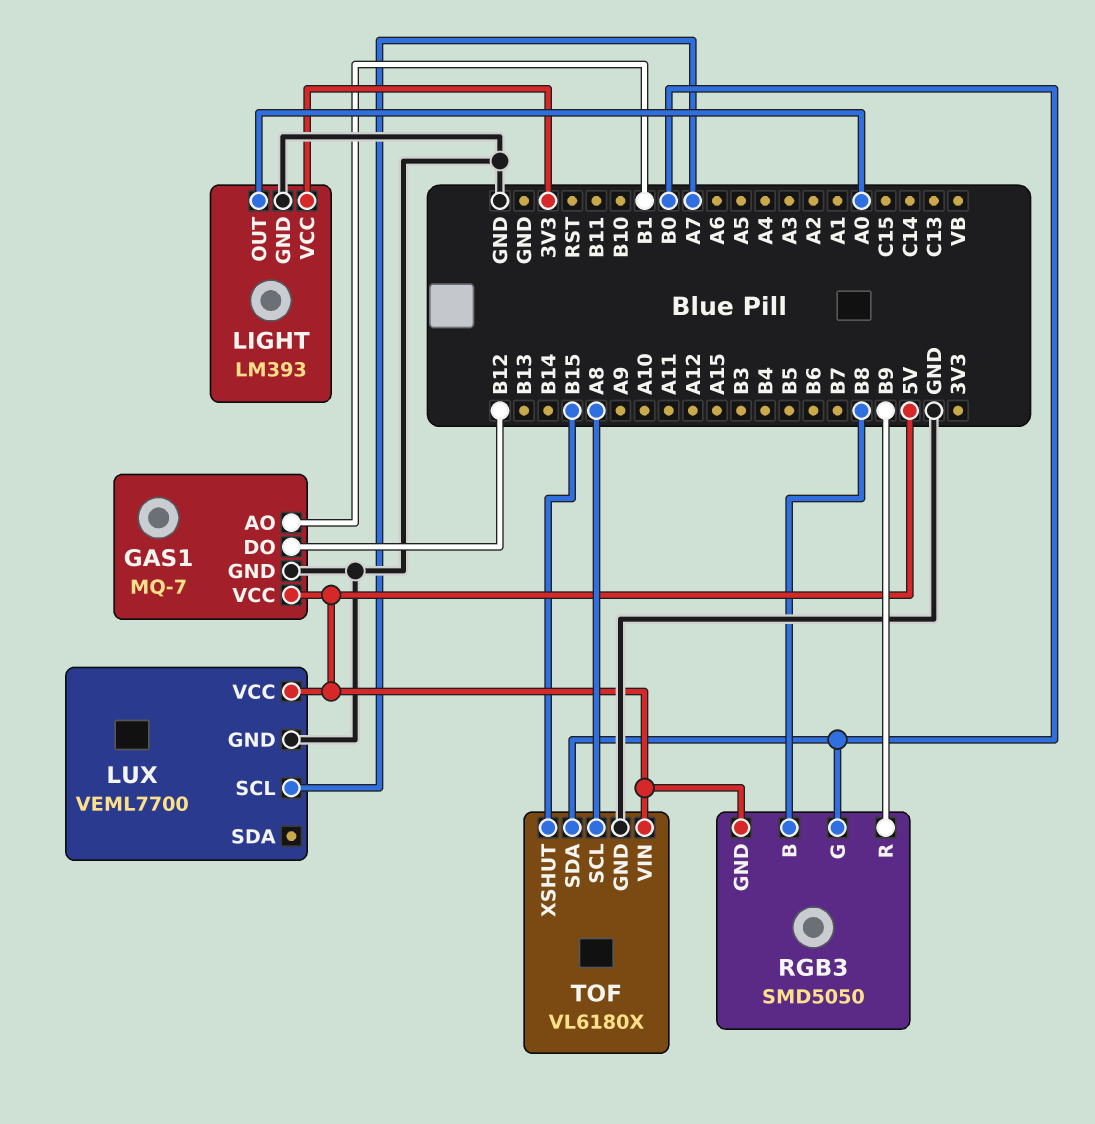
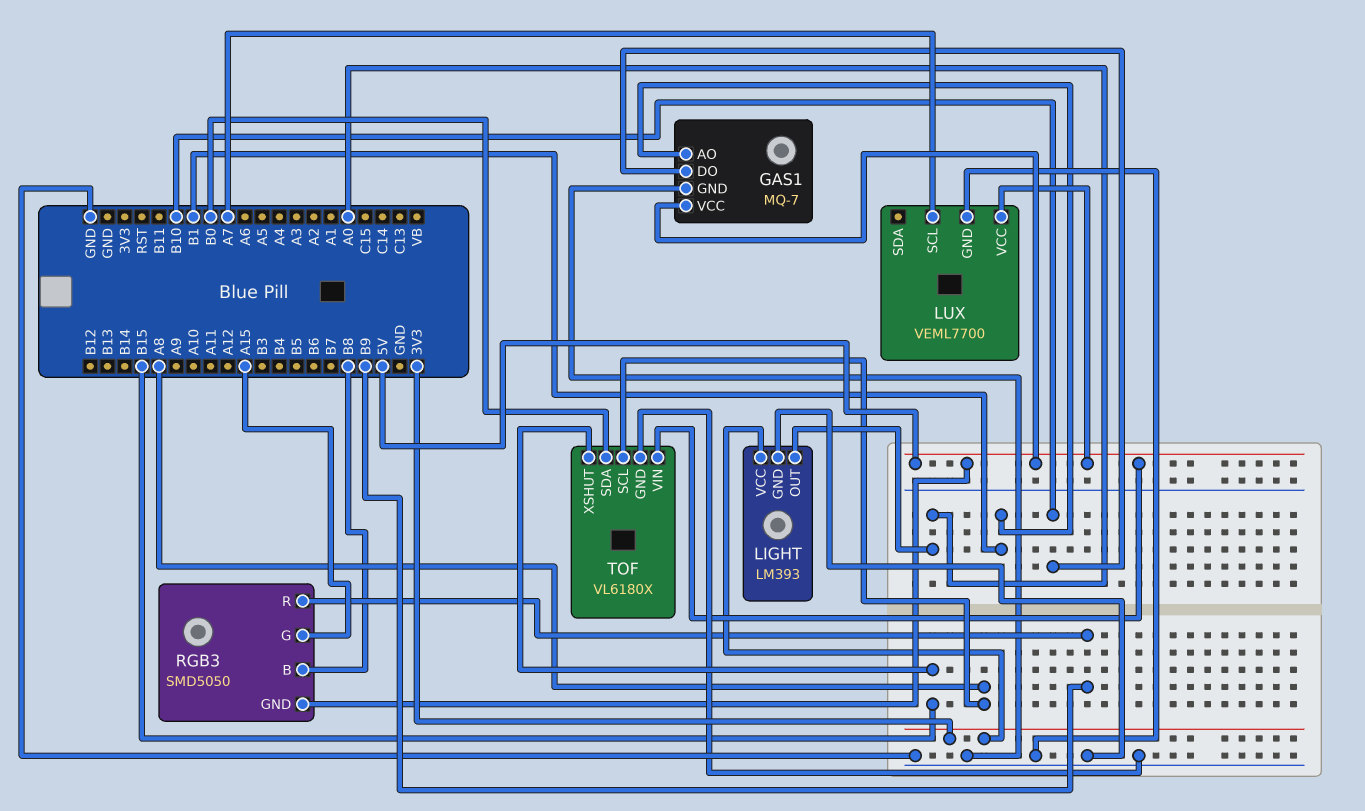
GAS1 pin DO: B12 -> B10
RGB3 pin G: B0 -> A15

